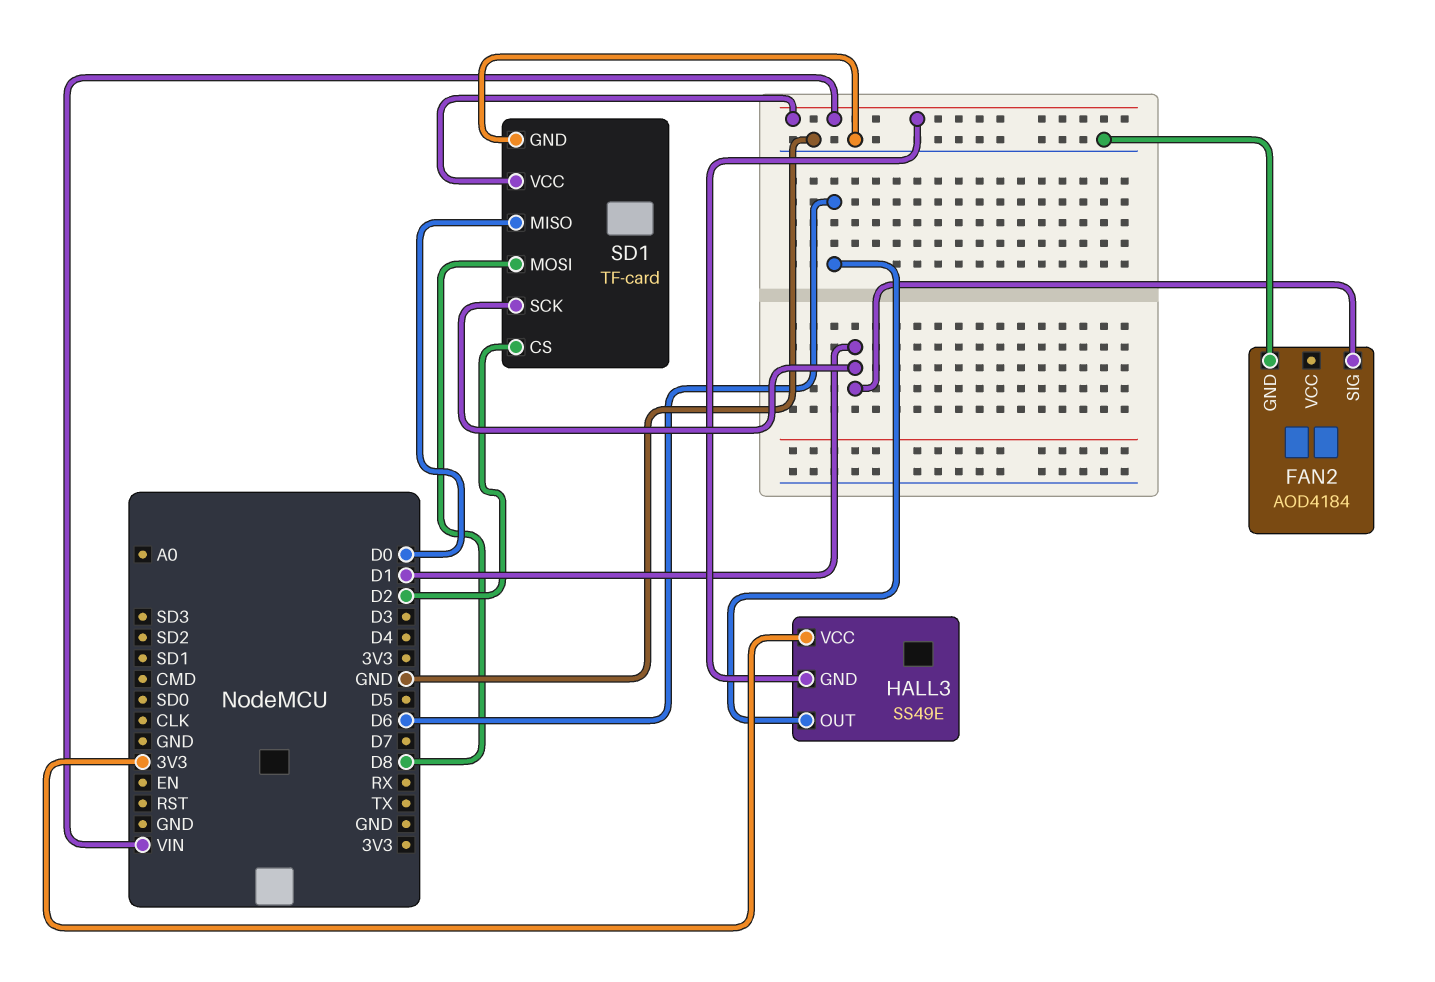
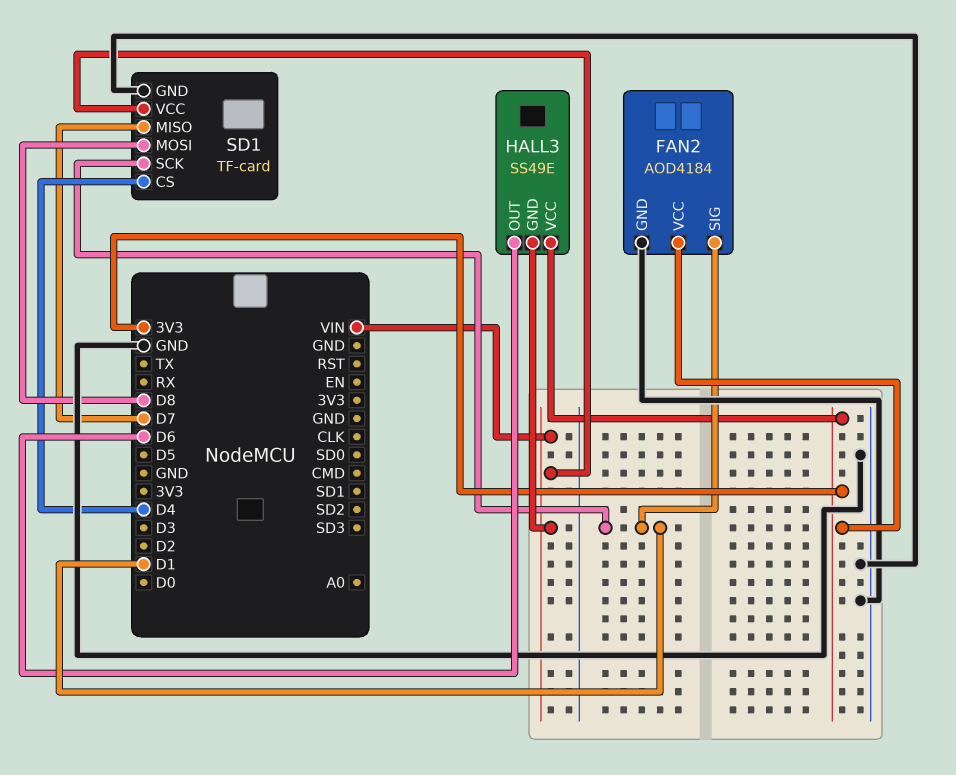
FAN2 pin VCC: none -> 3V3
SD1 pin CS: D2 -> D4
SD1 pin MISO: D0 -> D7

